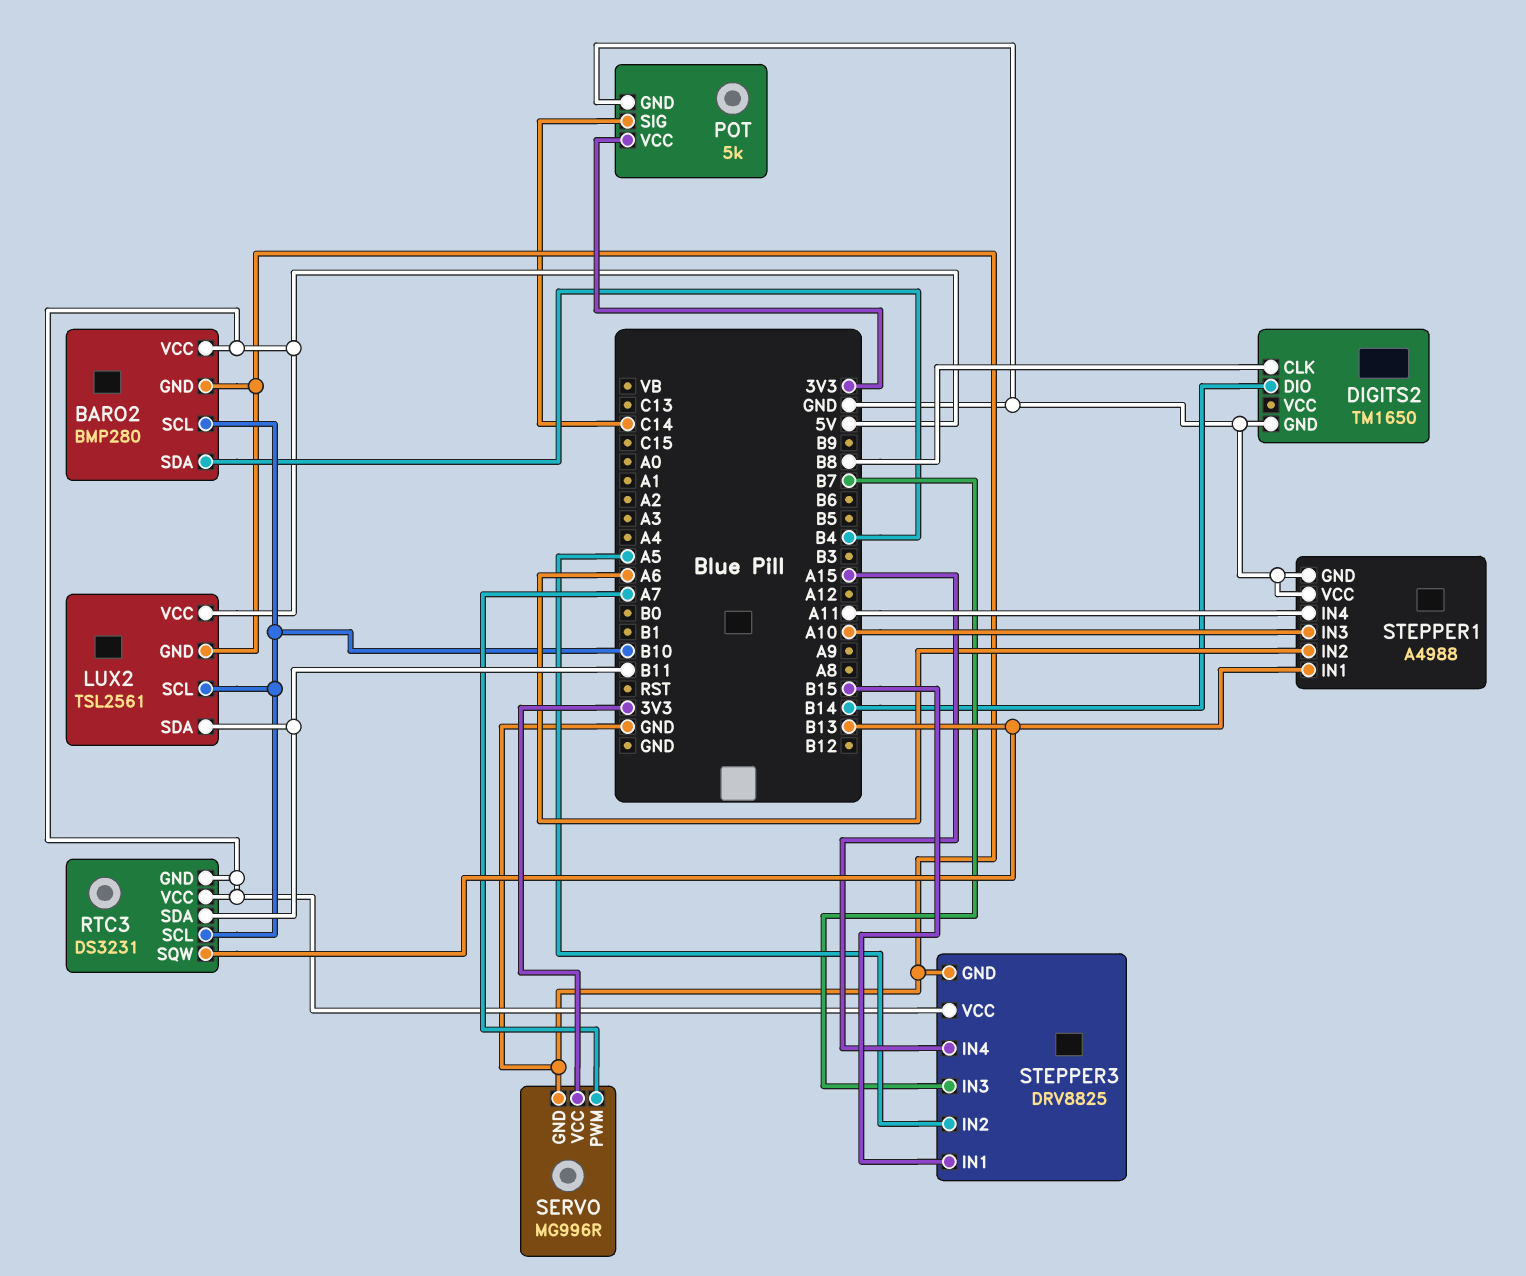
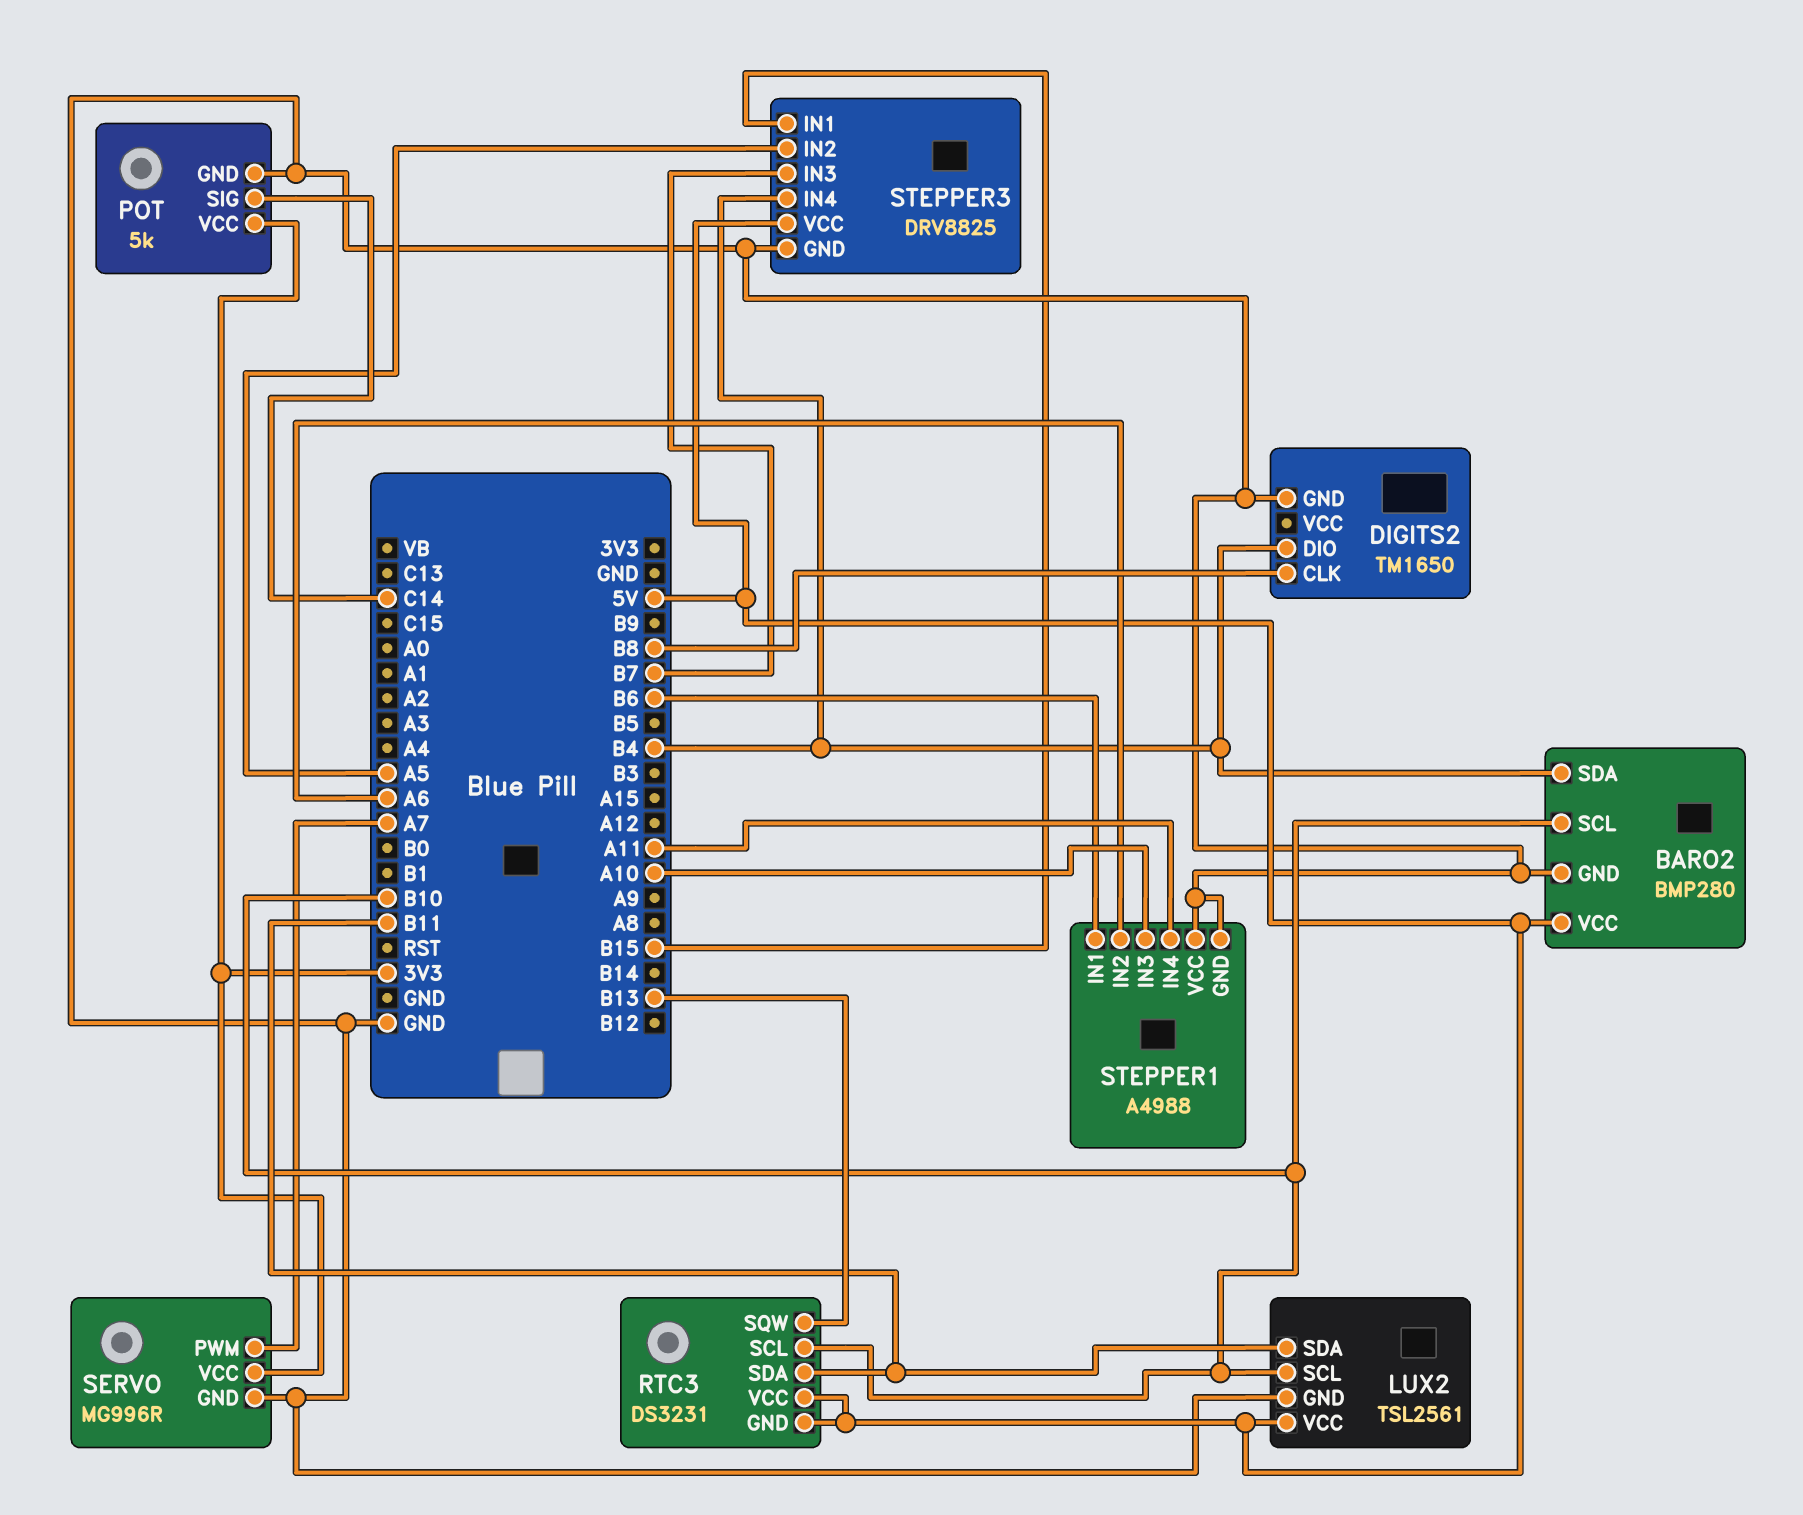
DIGITS2 pin DIO: B14 -> B4
STEPPER1 pin IN1: B13 -> B6
STEPPER3 pin IN4: A15 -> B4

